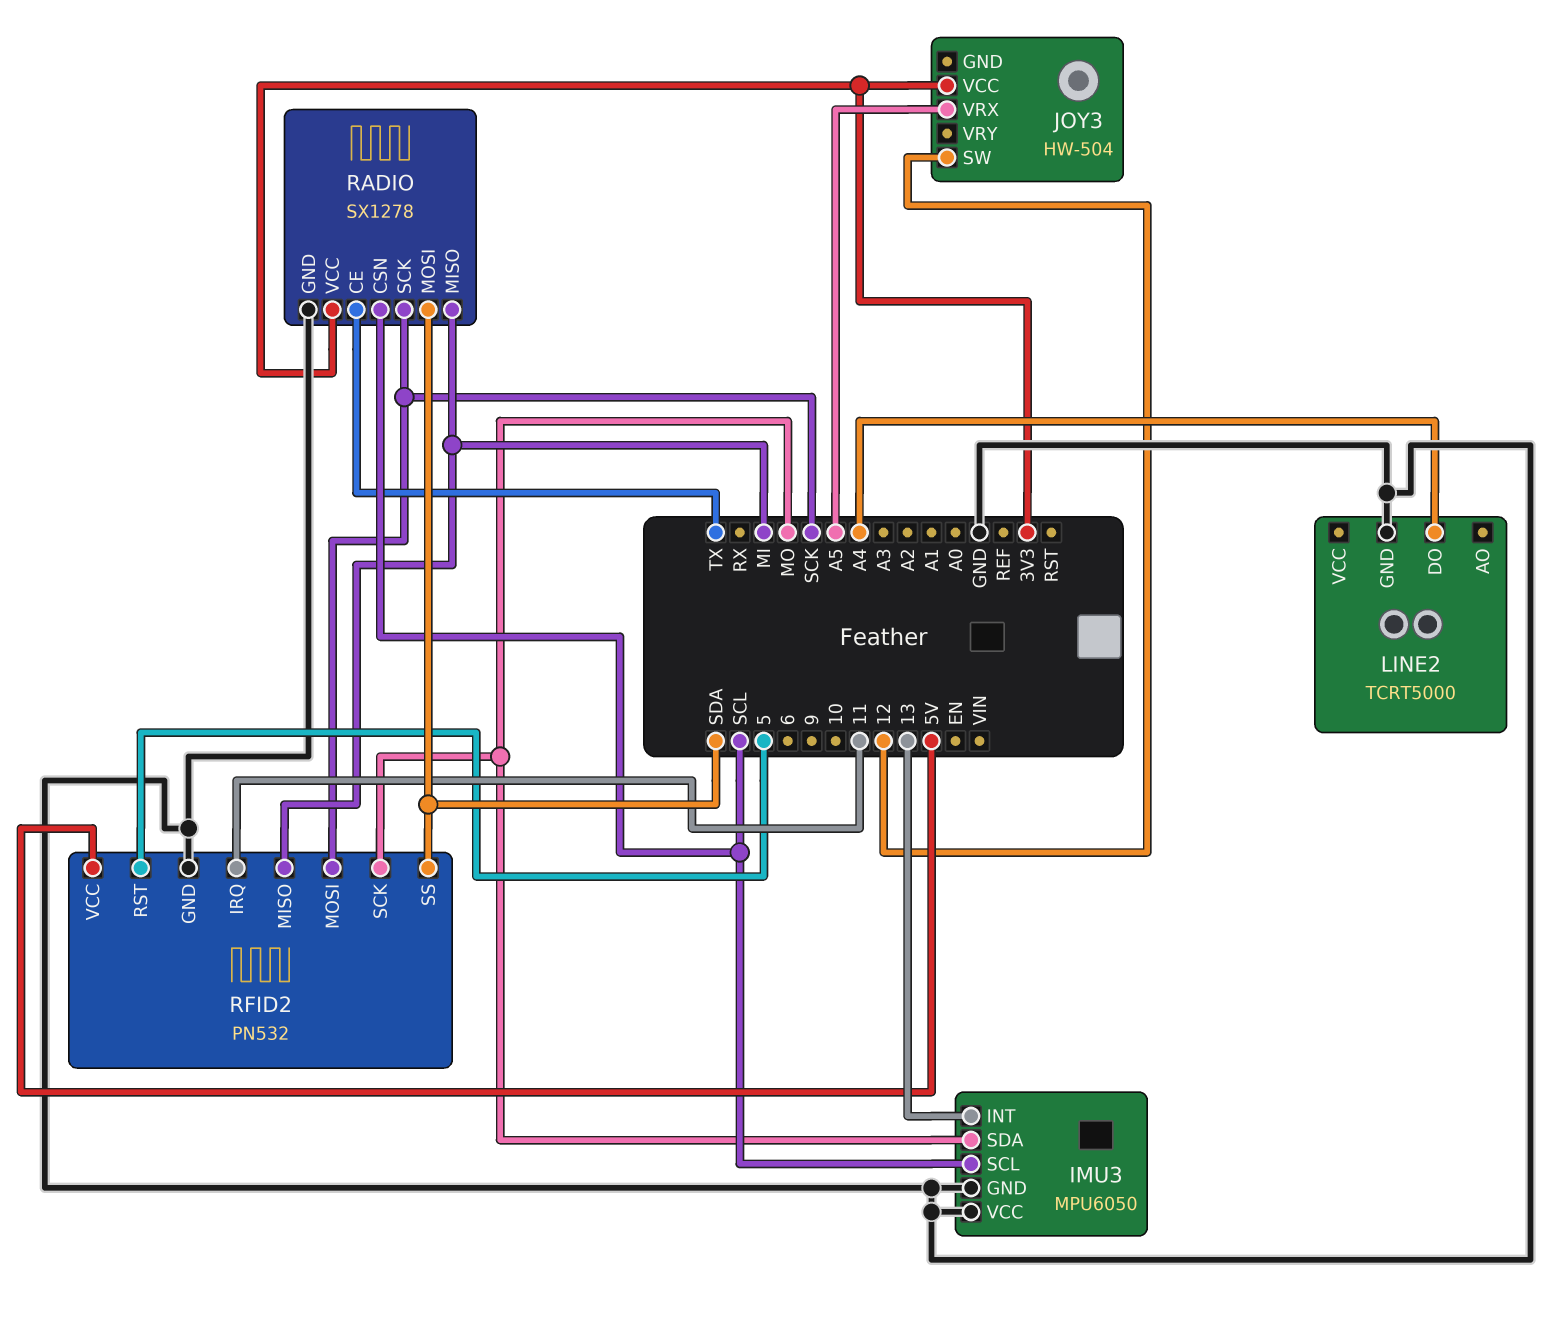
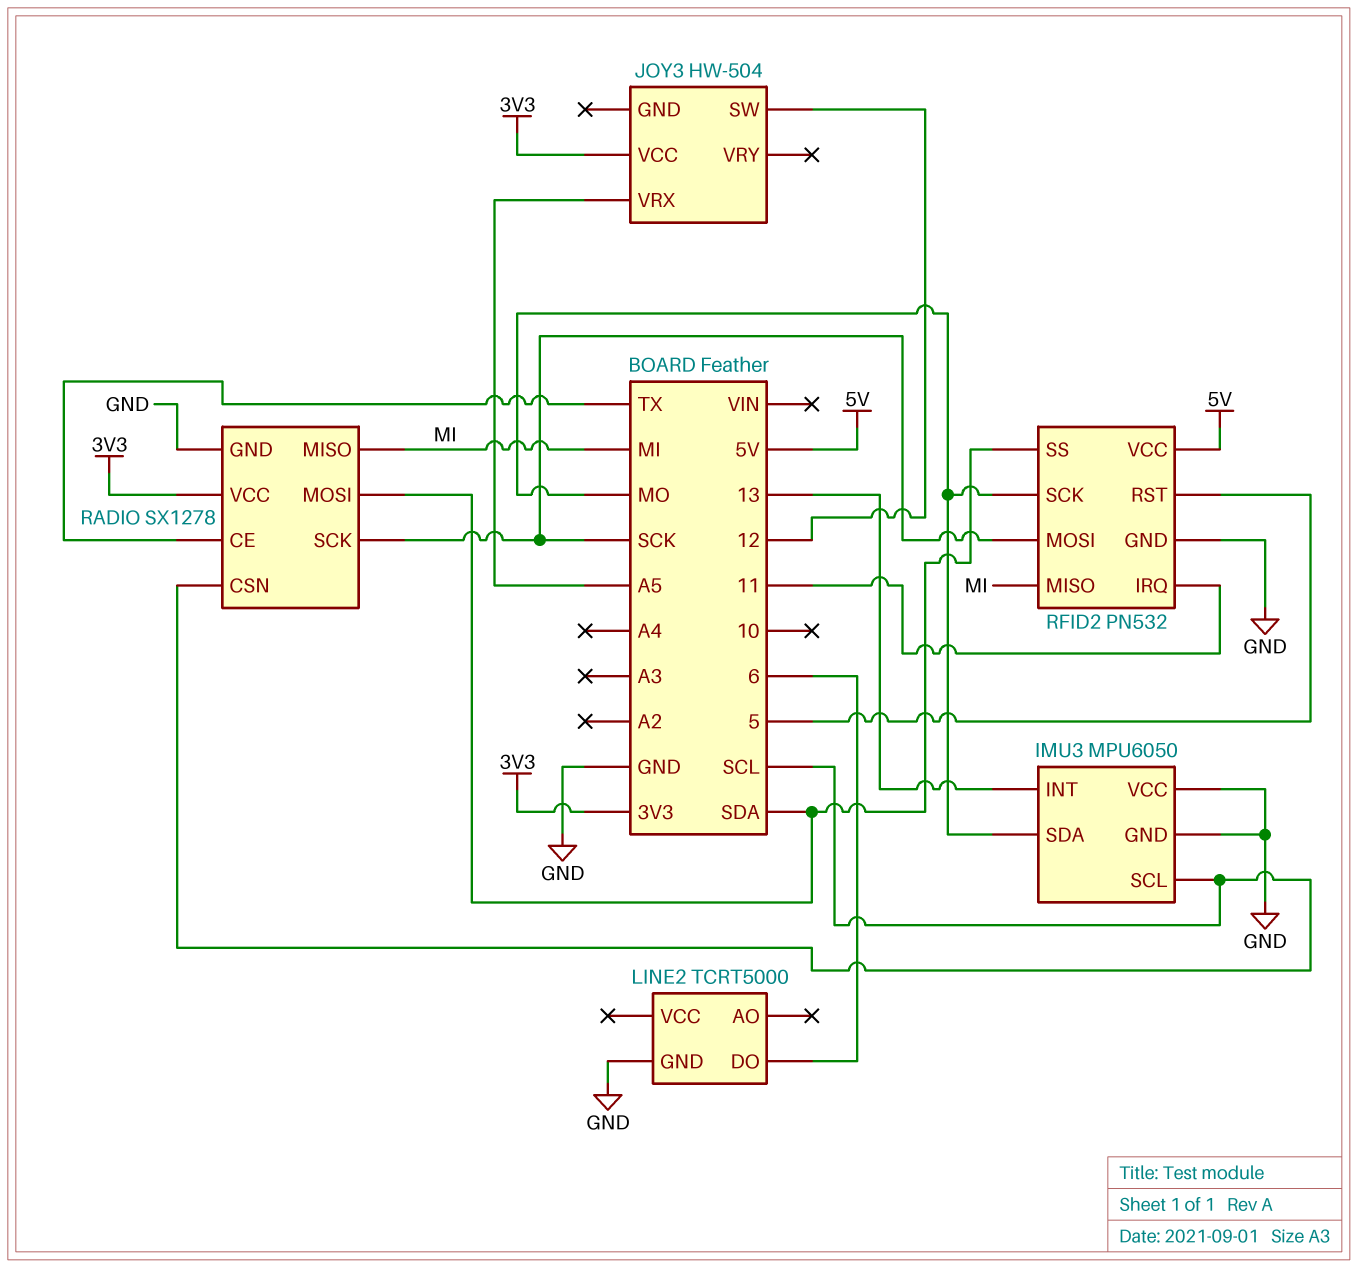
LINE2 pin DO: A4 -> 6

